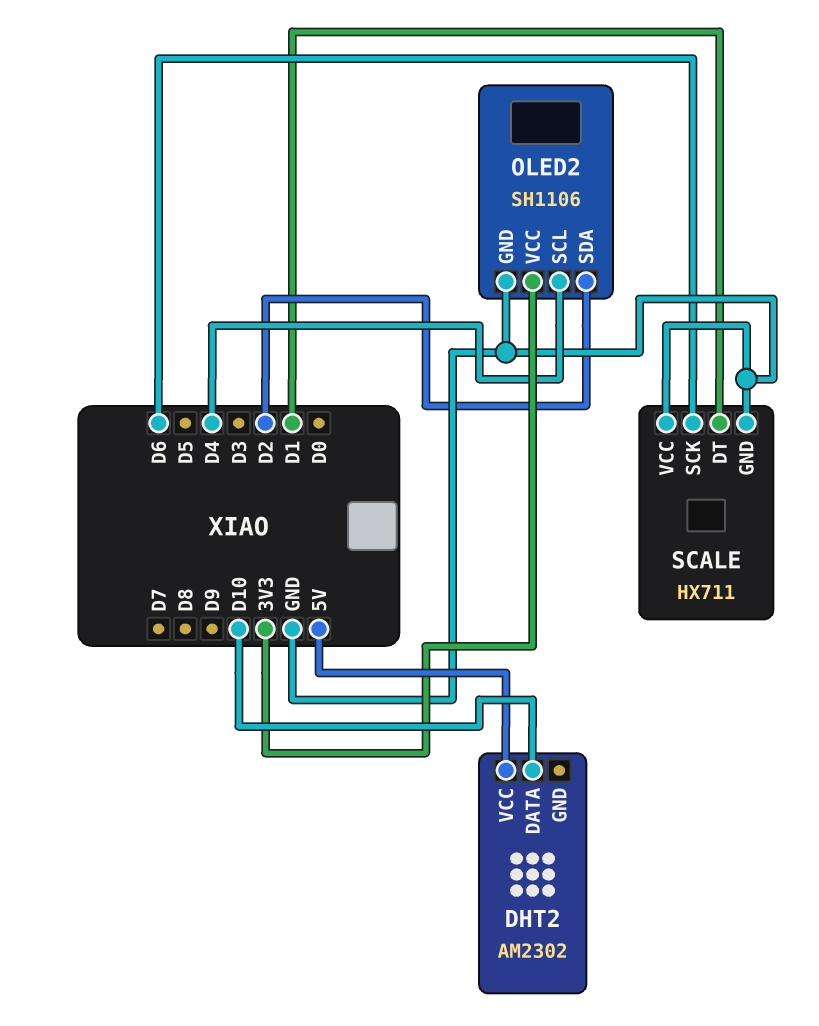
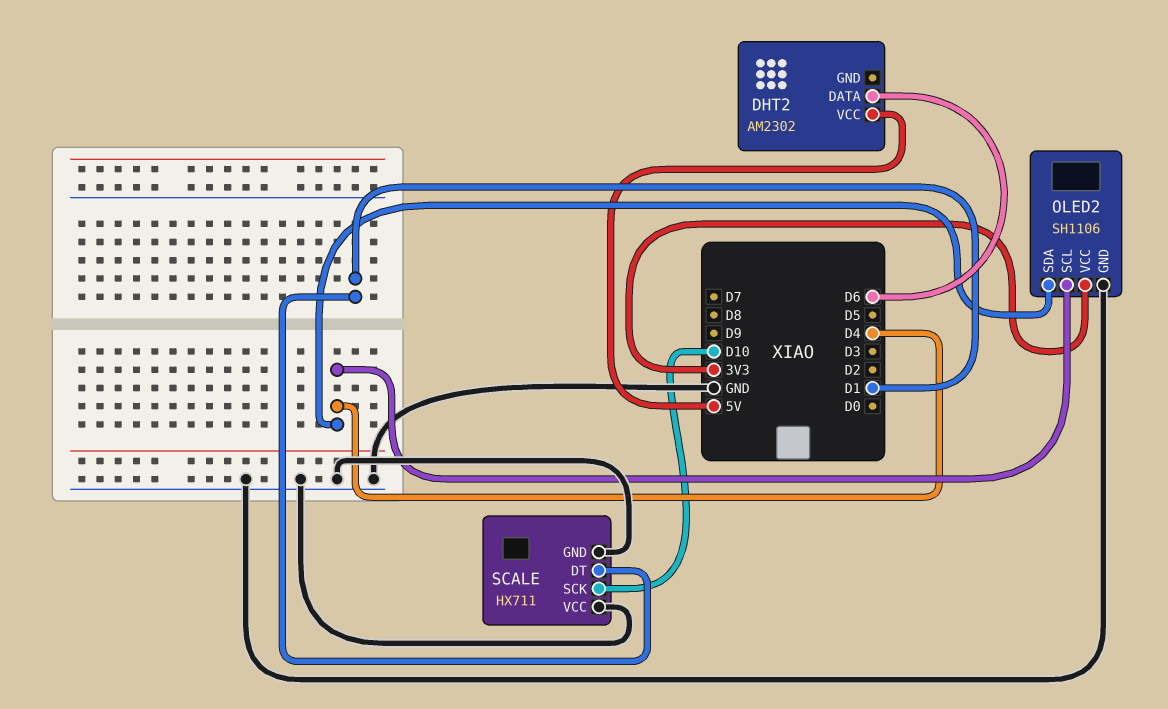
DHT2 pin DATA: D10 -> D6
OLED2 pin SDA: D2 -> D4
SCALE pin SCK: D6 -> D10

